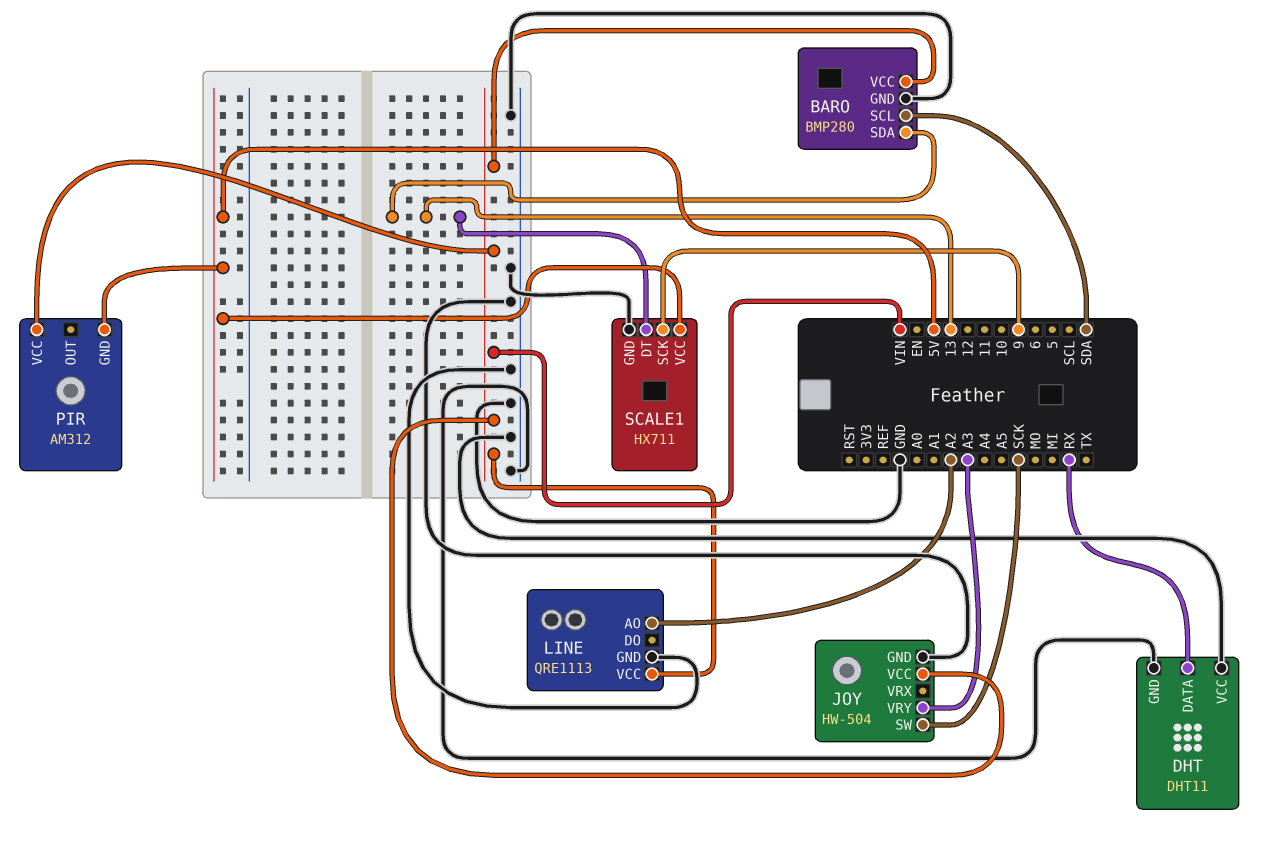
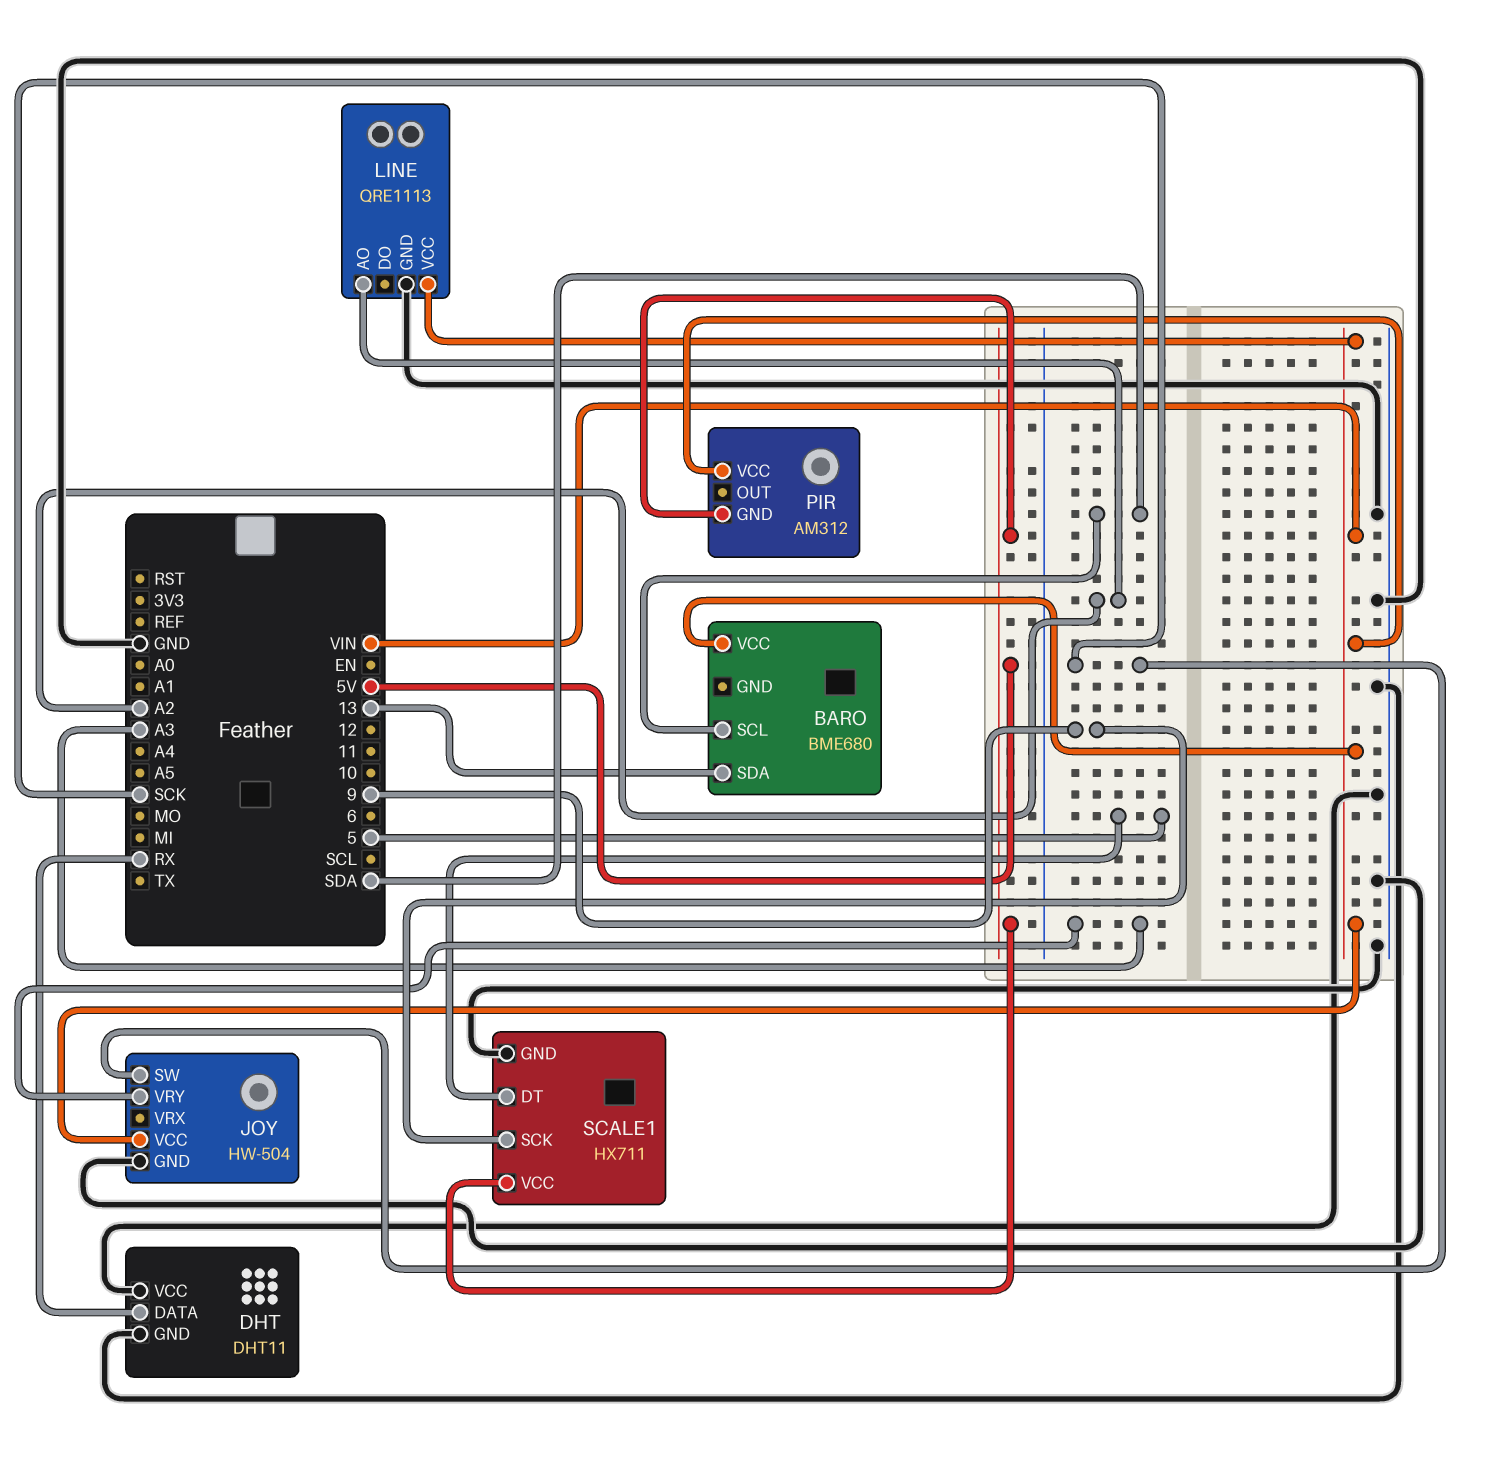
BARO: BMP280 -> BME680
BARO pin GND: GND -> none
SCALE1 pin DT: 13 -> 5

